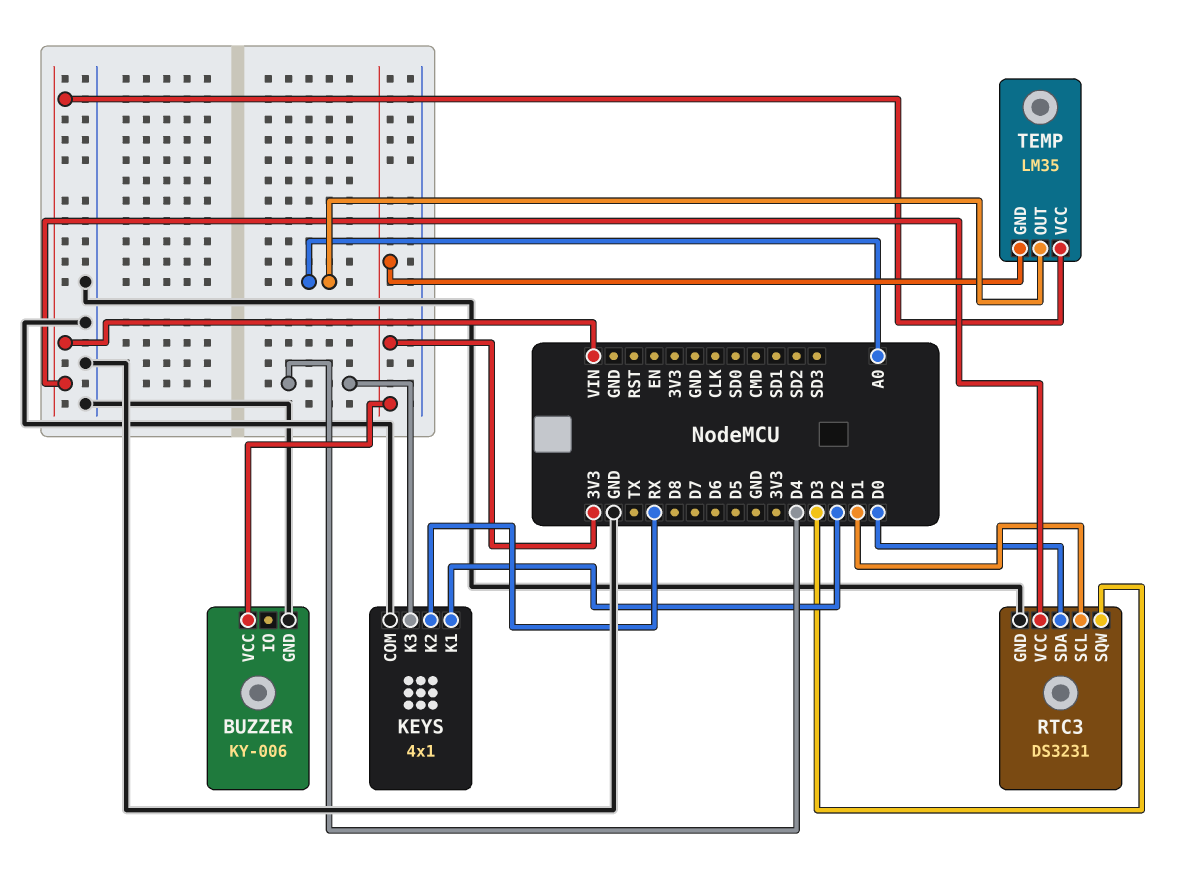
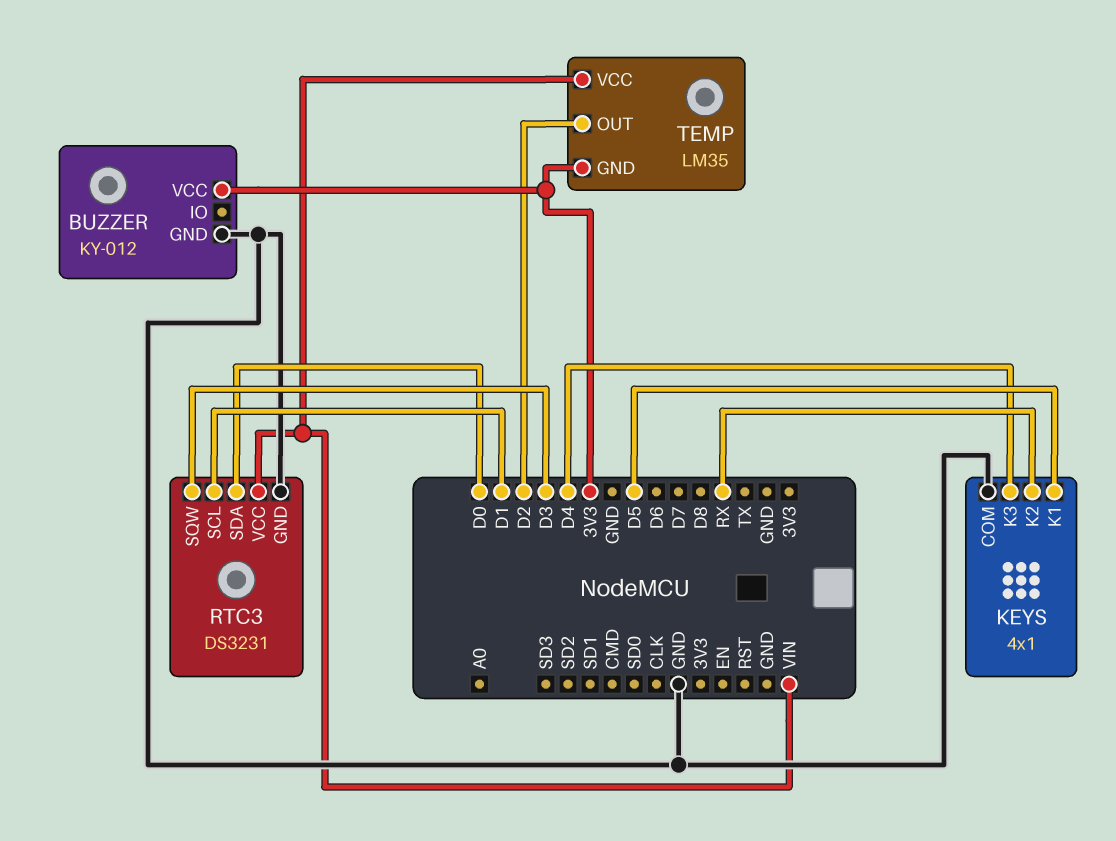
BUZZER: KY-006 -> KY-012
KEYS pin K1: D2 -> D5
TEMP pin OUT: A0 -> D2

